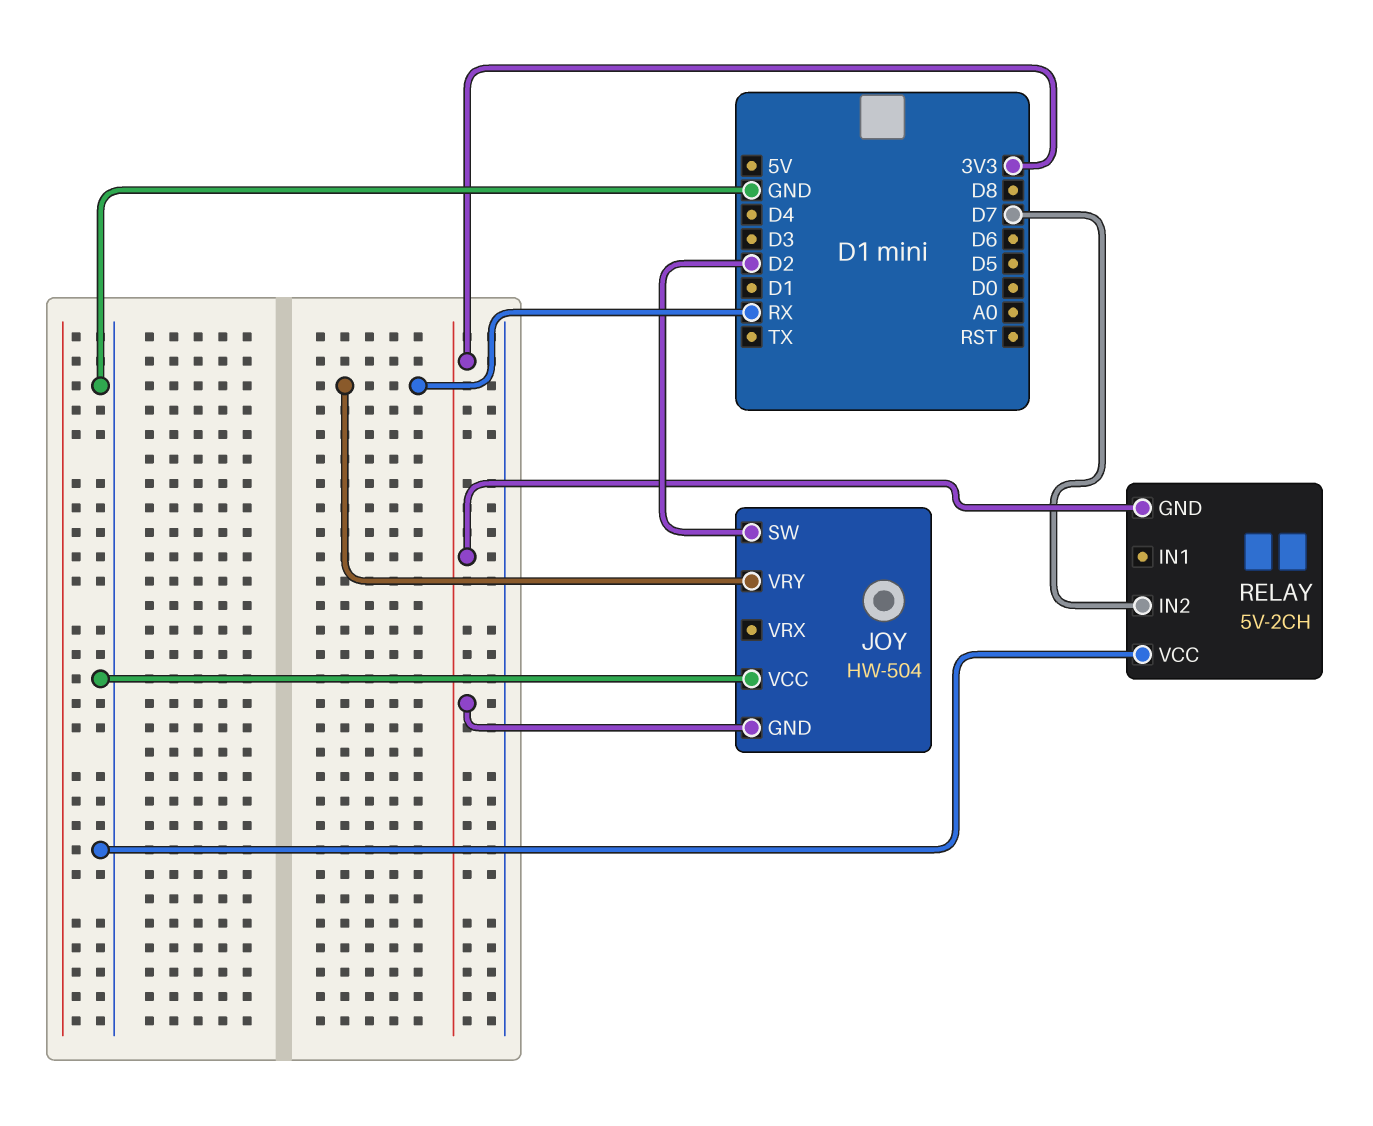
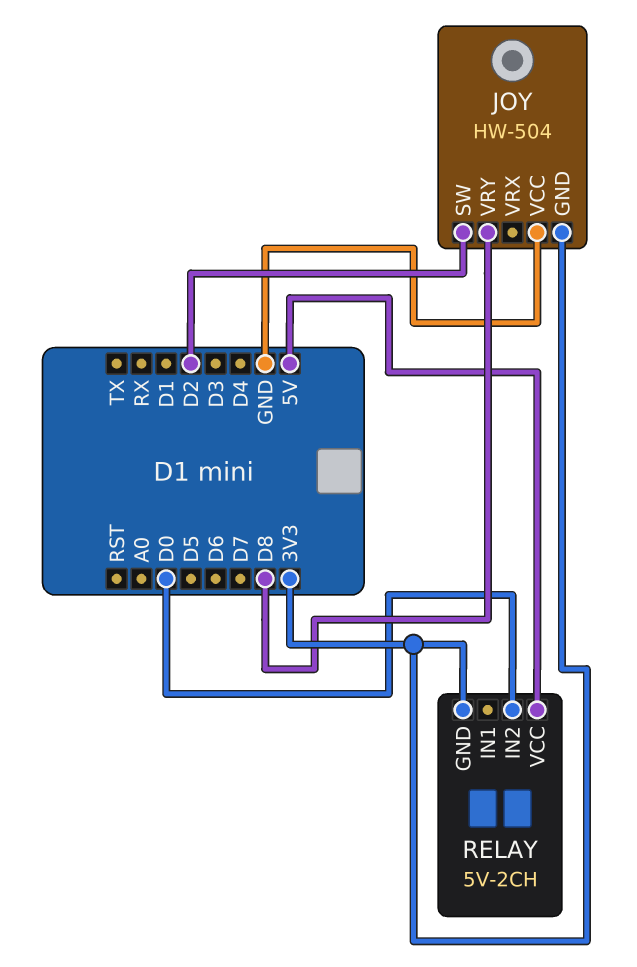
JOY pin VRY: RX -> D8
RELAY pin IN2: D7 -> D0
RELAY pin VCC: GND -> 5V

